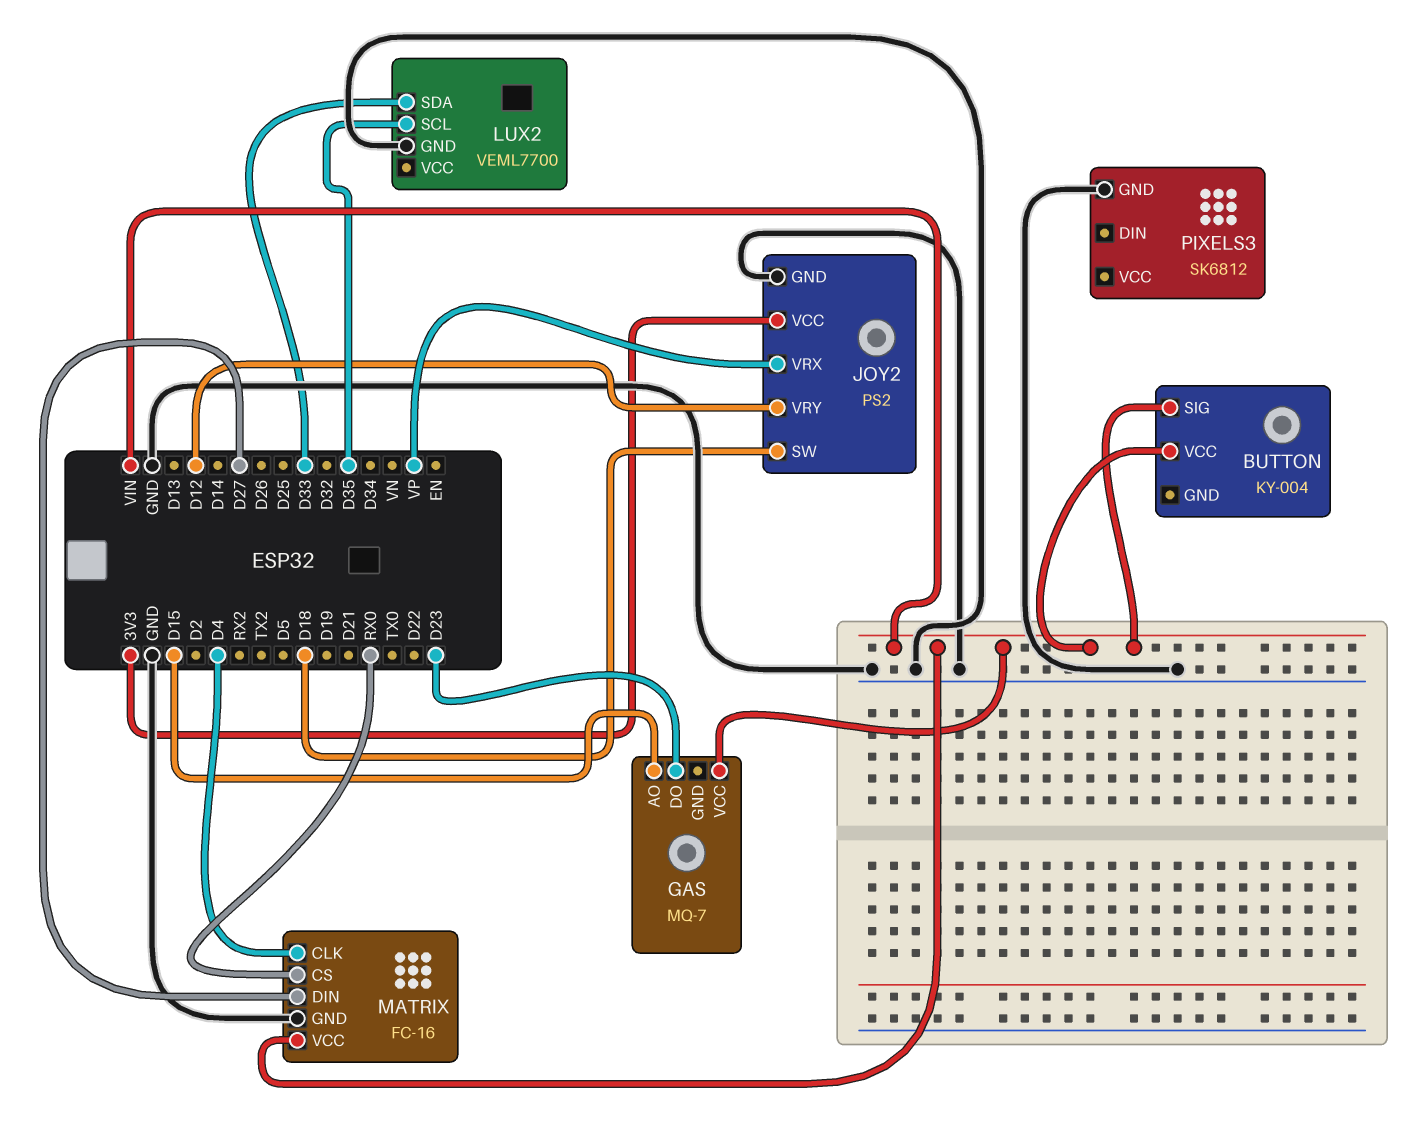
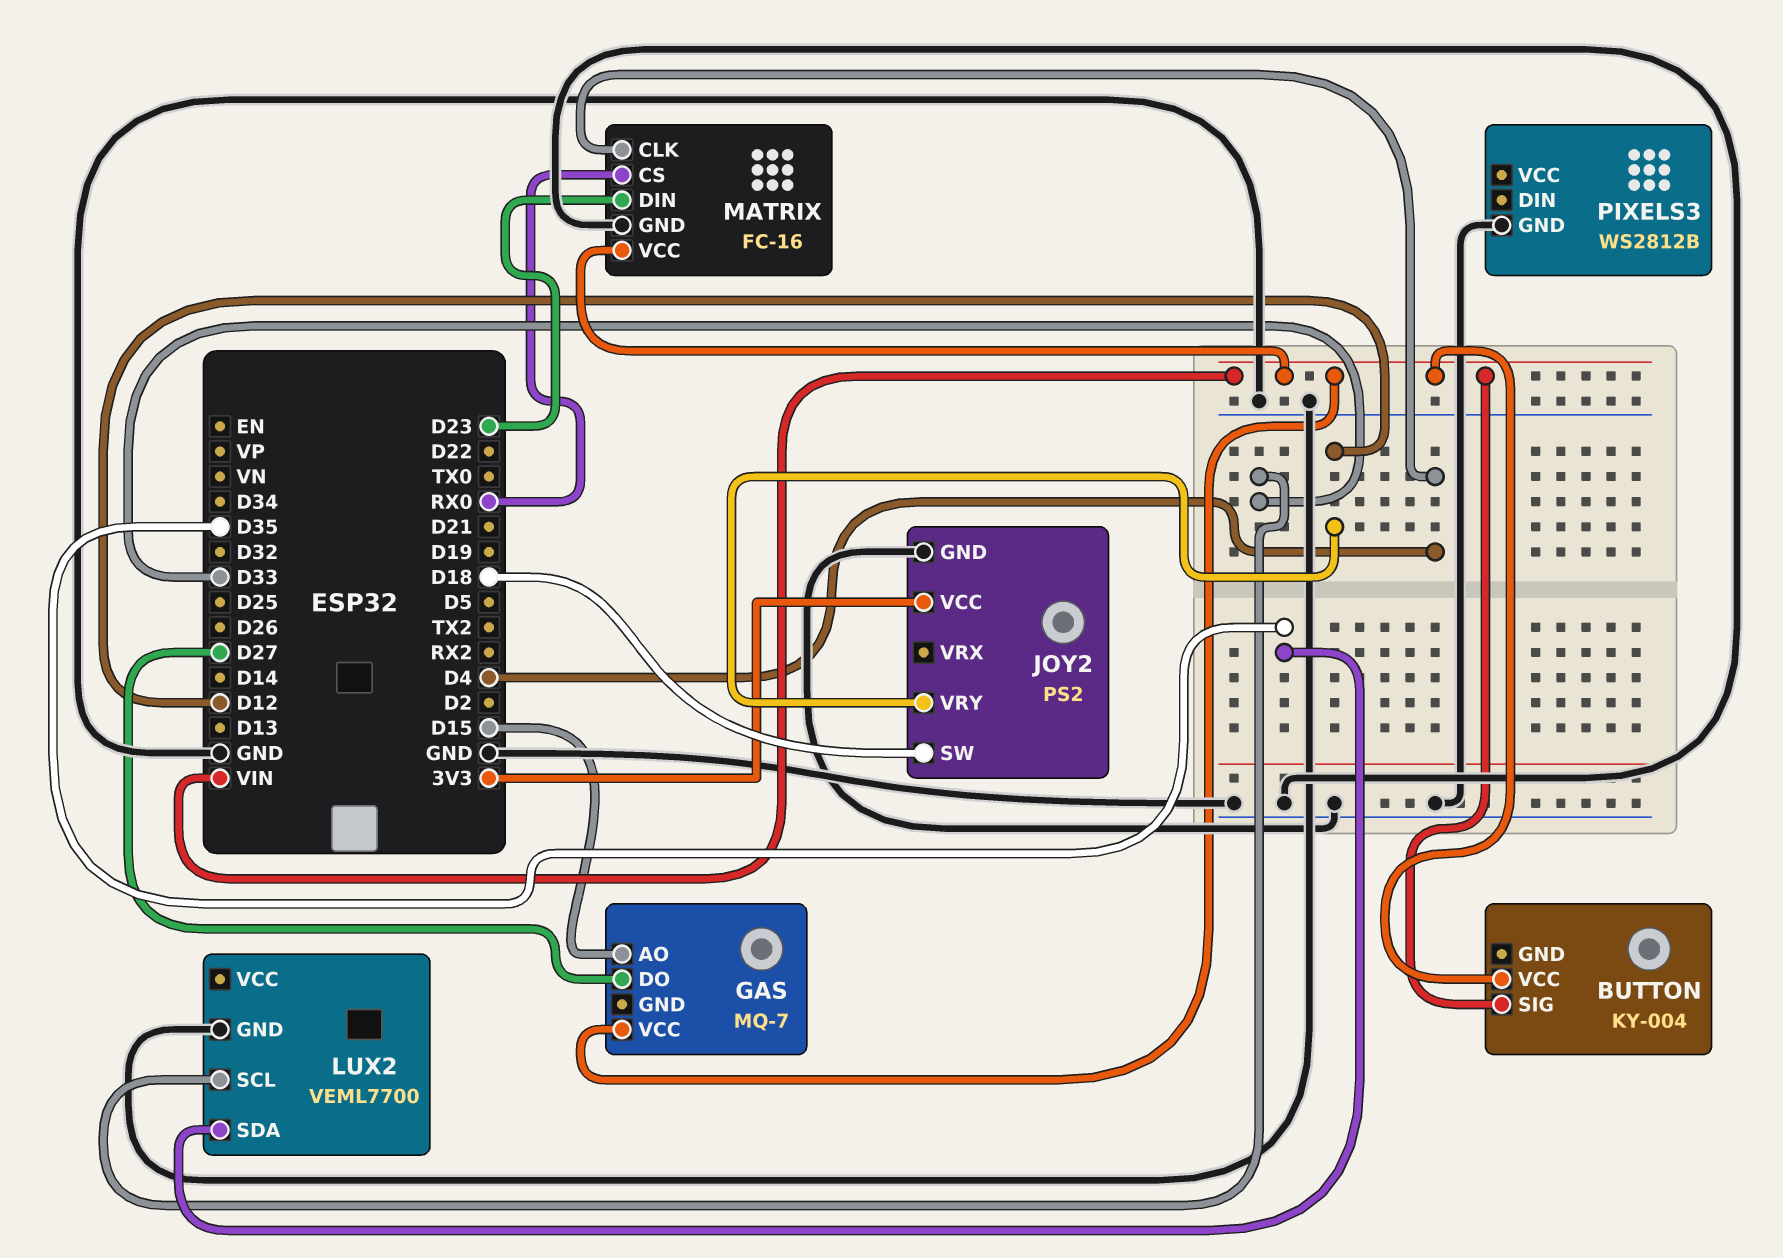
GAS pin DO: D23 -> D27
JOY2 pin VRX: VP -> none
LUX2 pin SCL: D35 -> D33
LUX2 pin SDA: D33 -> D35
MATRIX pin DIN: D27 -> D23
PIXELS3: SK6812 -> WS2812B

